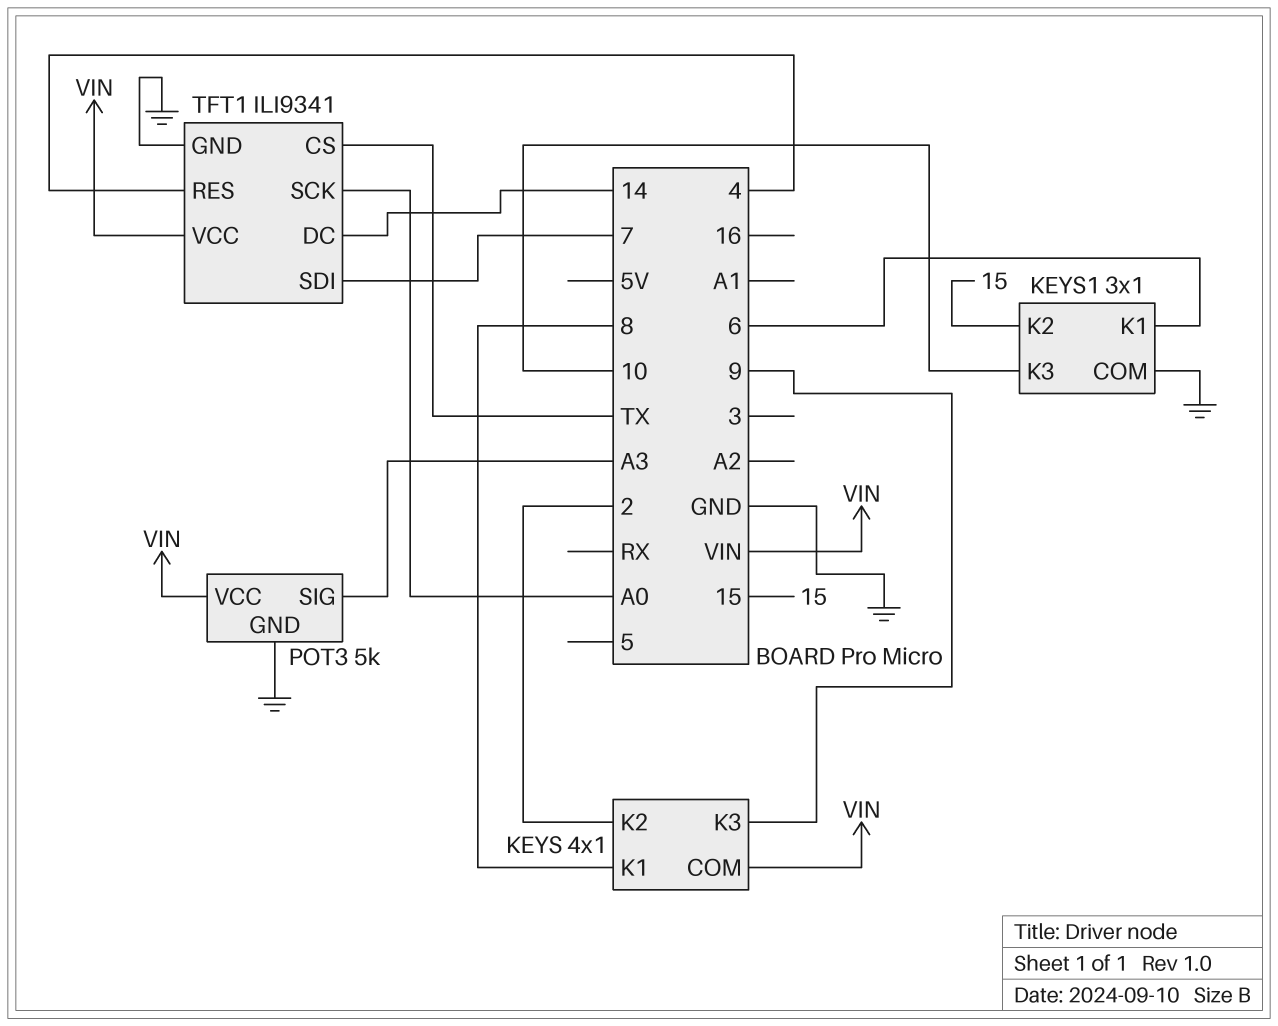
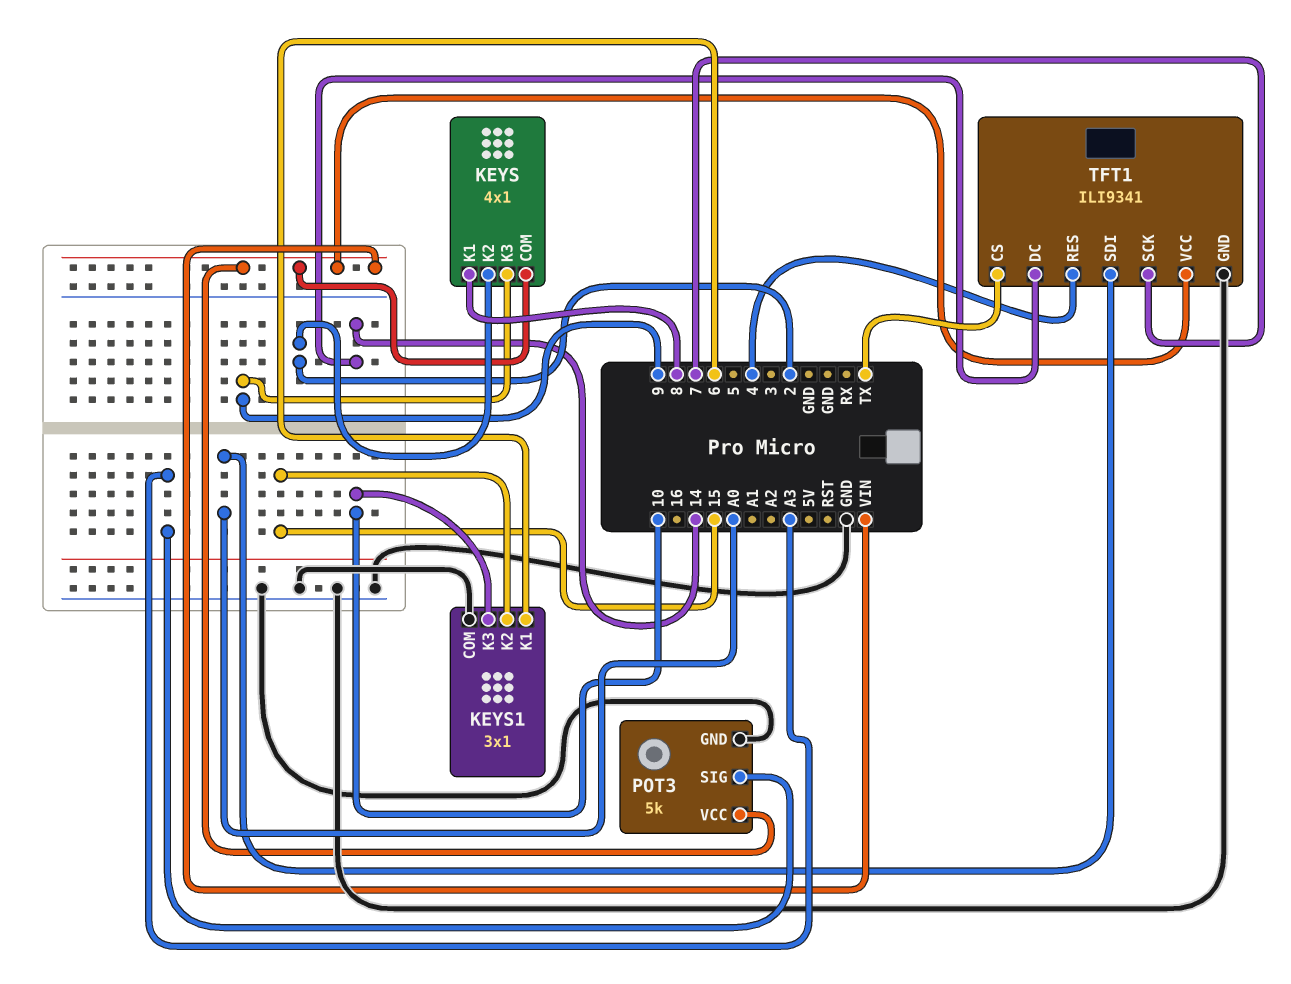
TFT1 pin SCK: A0 -> 7
TFT1 pin SDI: 7 -> A0

